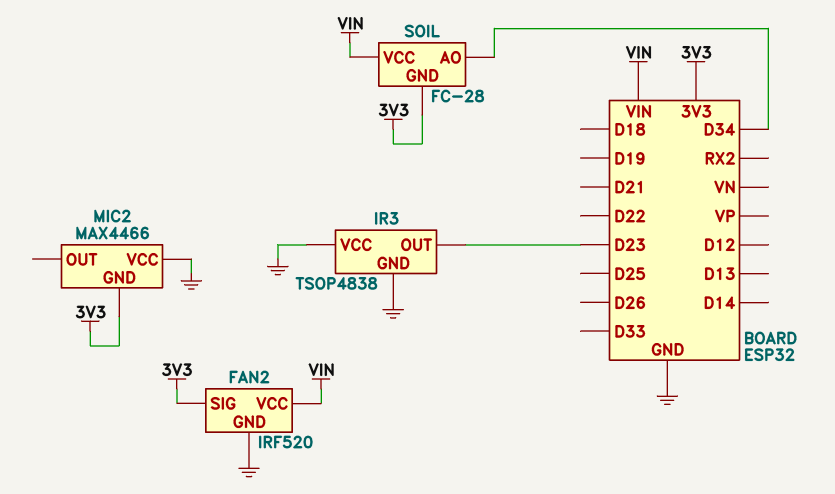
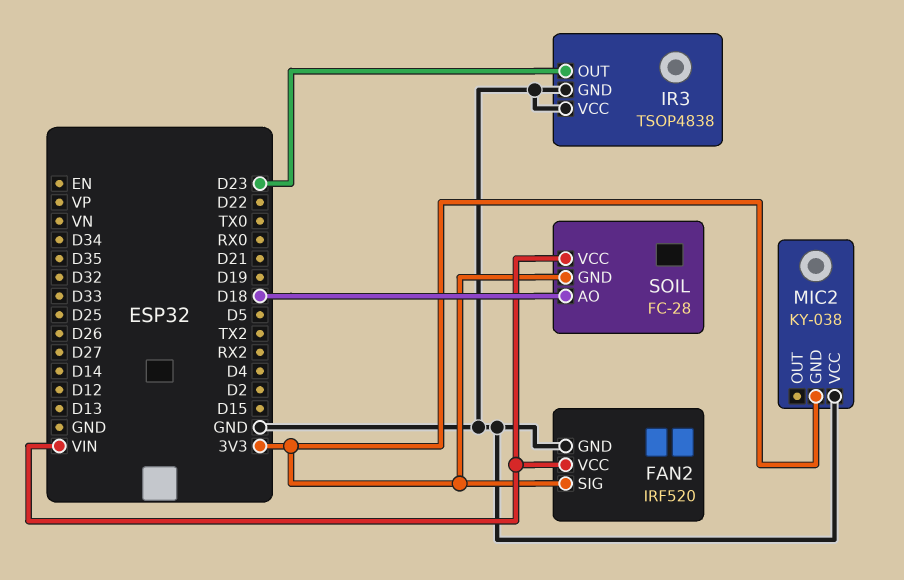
MIC2: MAX4466 -> KY-038
SOIL pin AO: D34 -> D18

